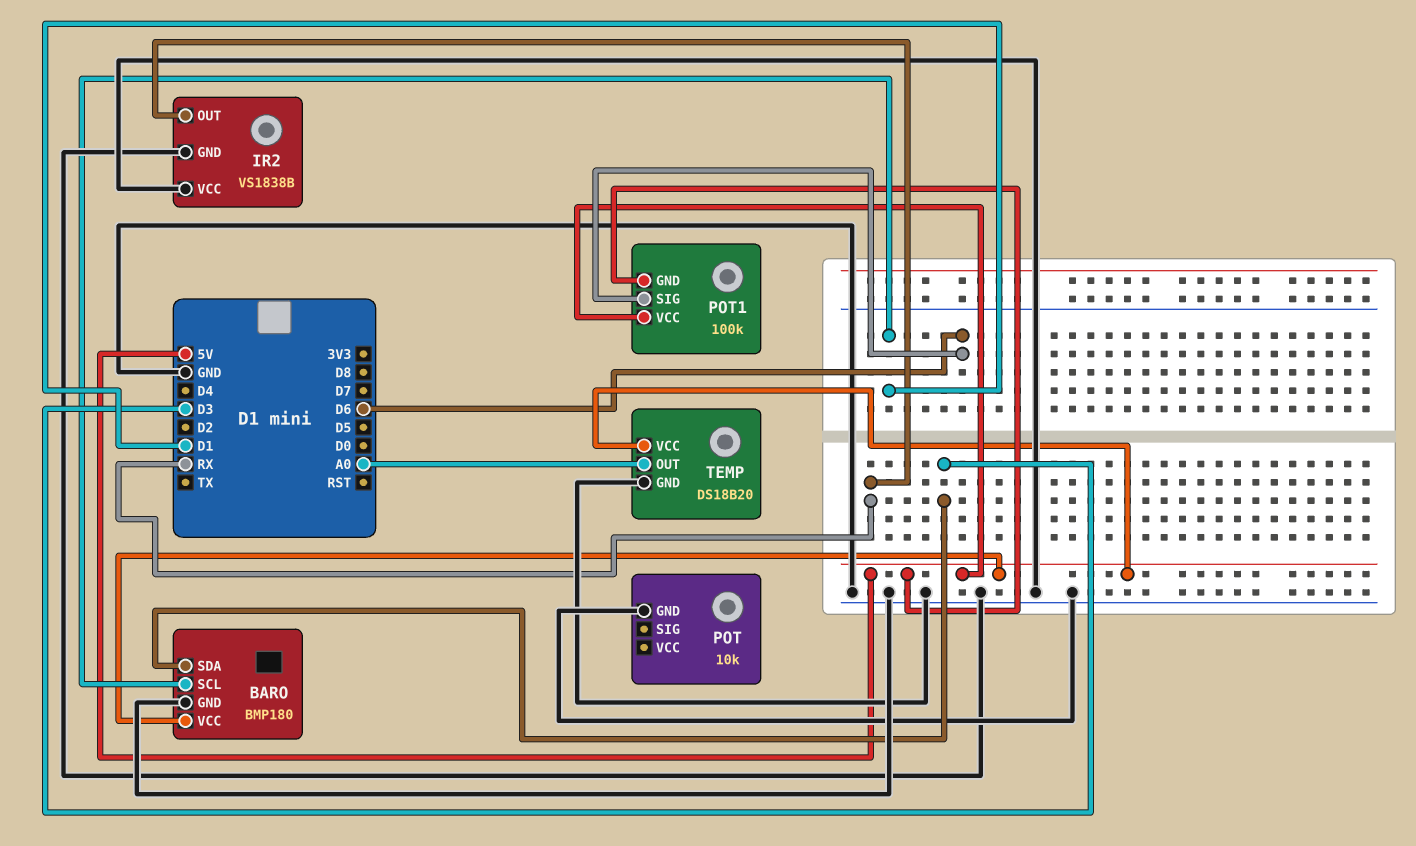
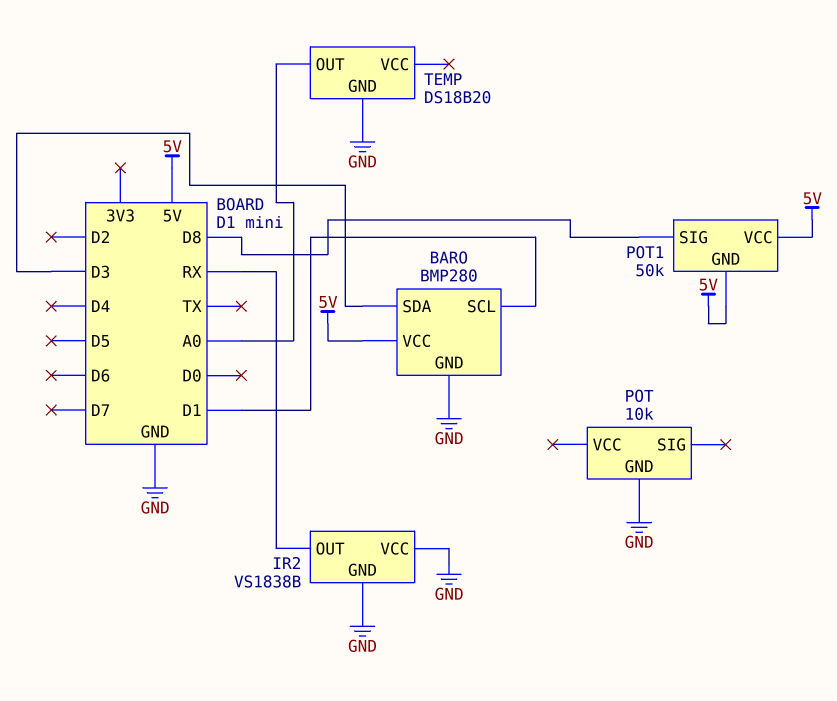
BARO: BMP180 -> BMP280
POT1: 100k -> 50k
POT1 pin SIG: D6 -> D8
TEMP pin VCC: 5V -> none

